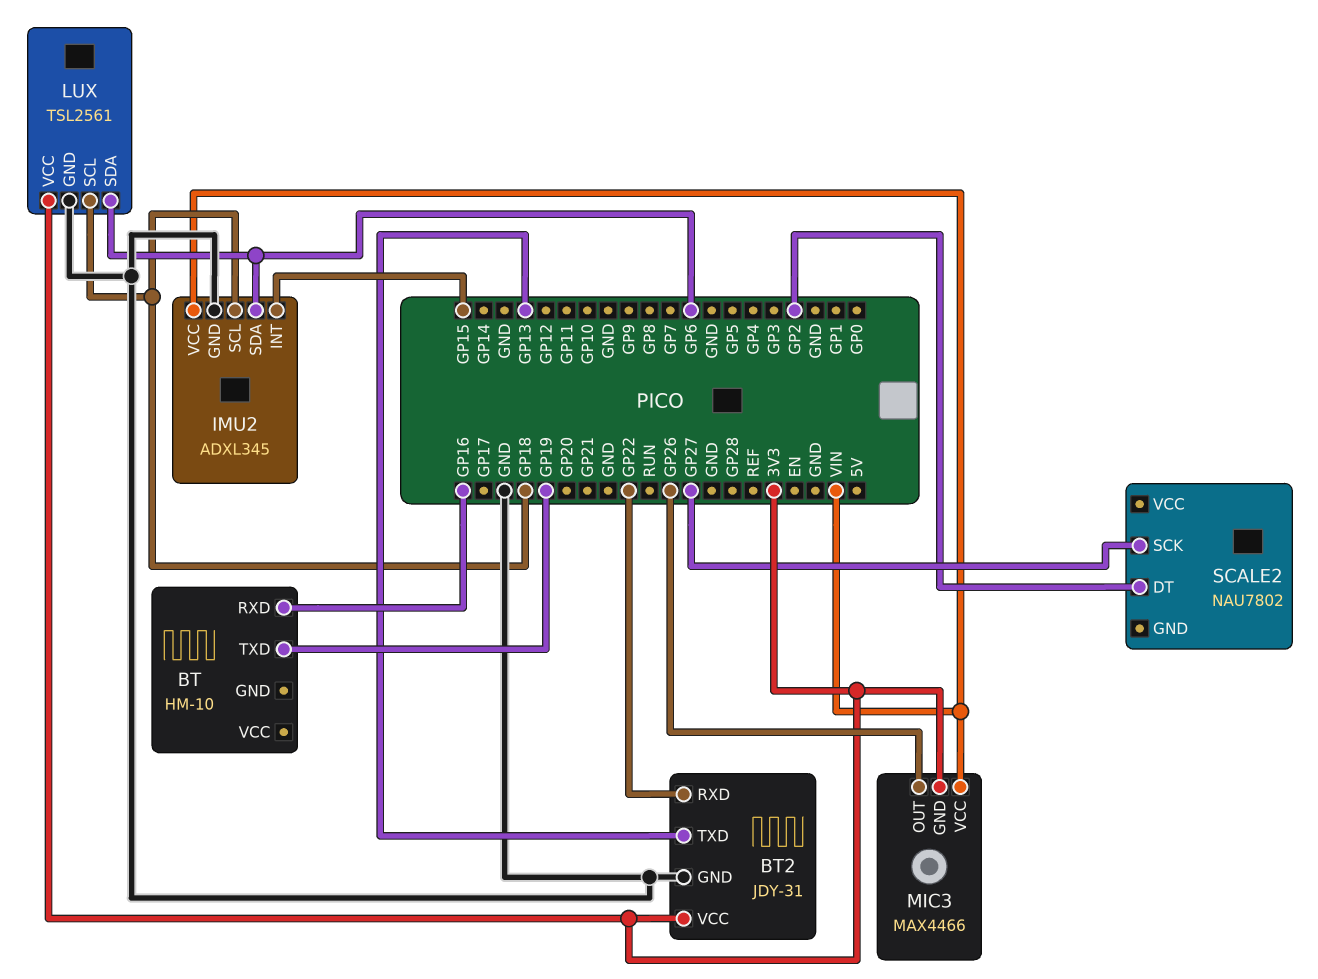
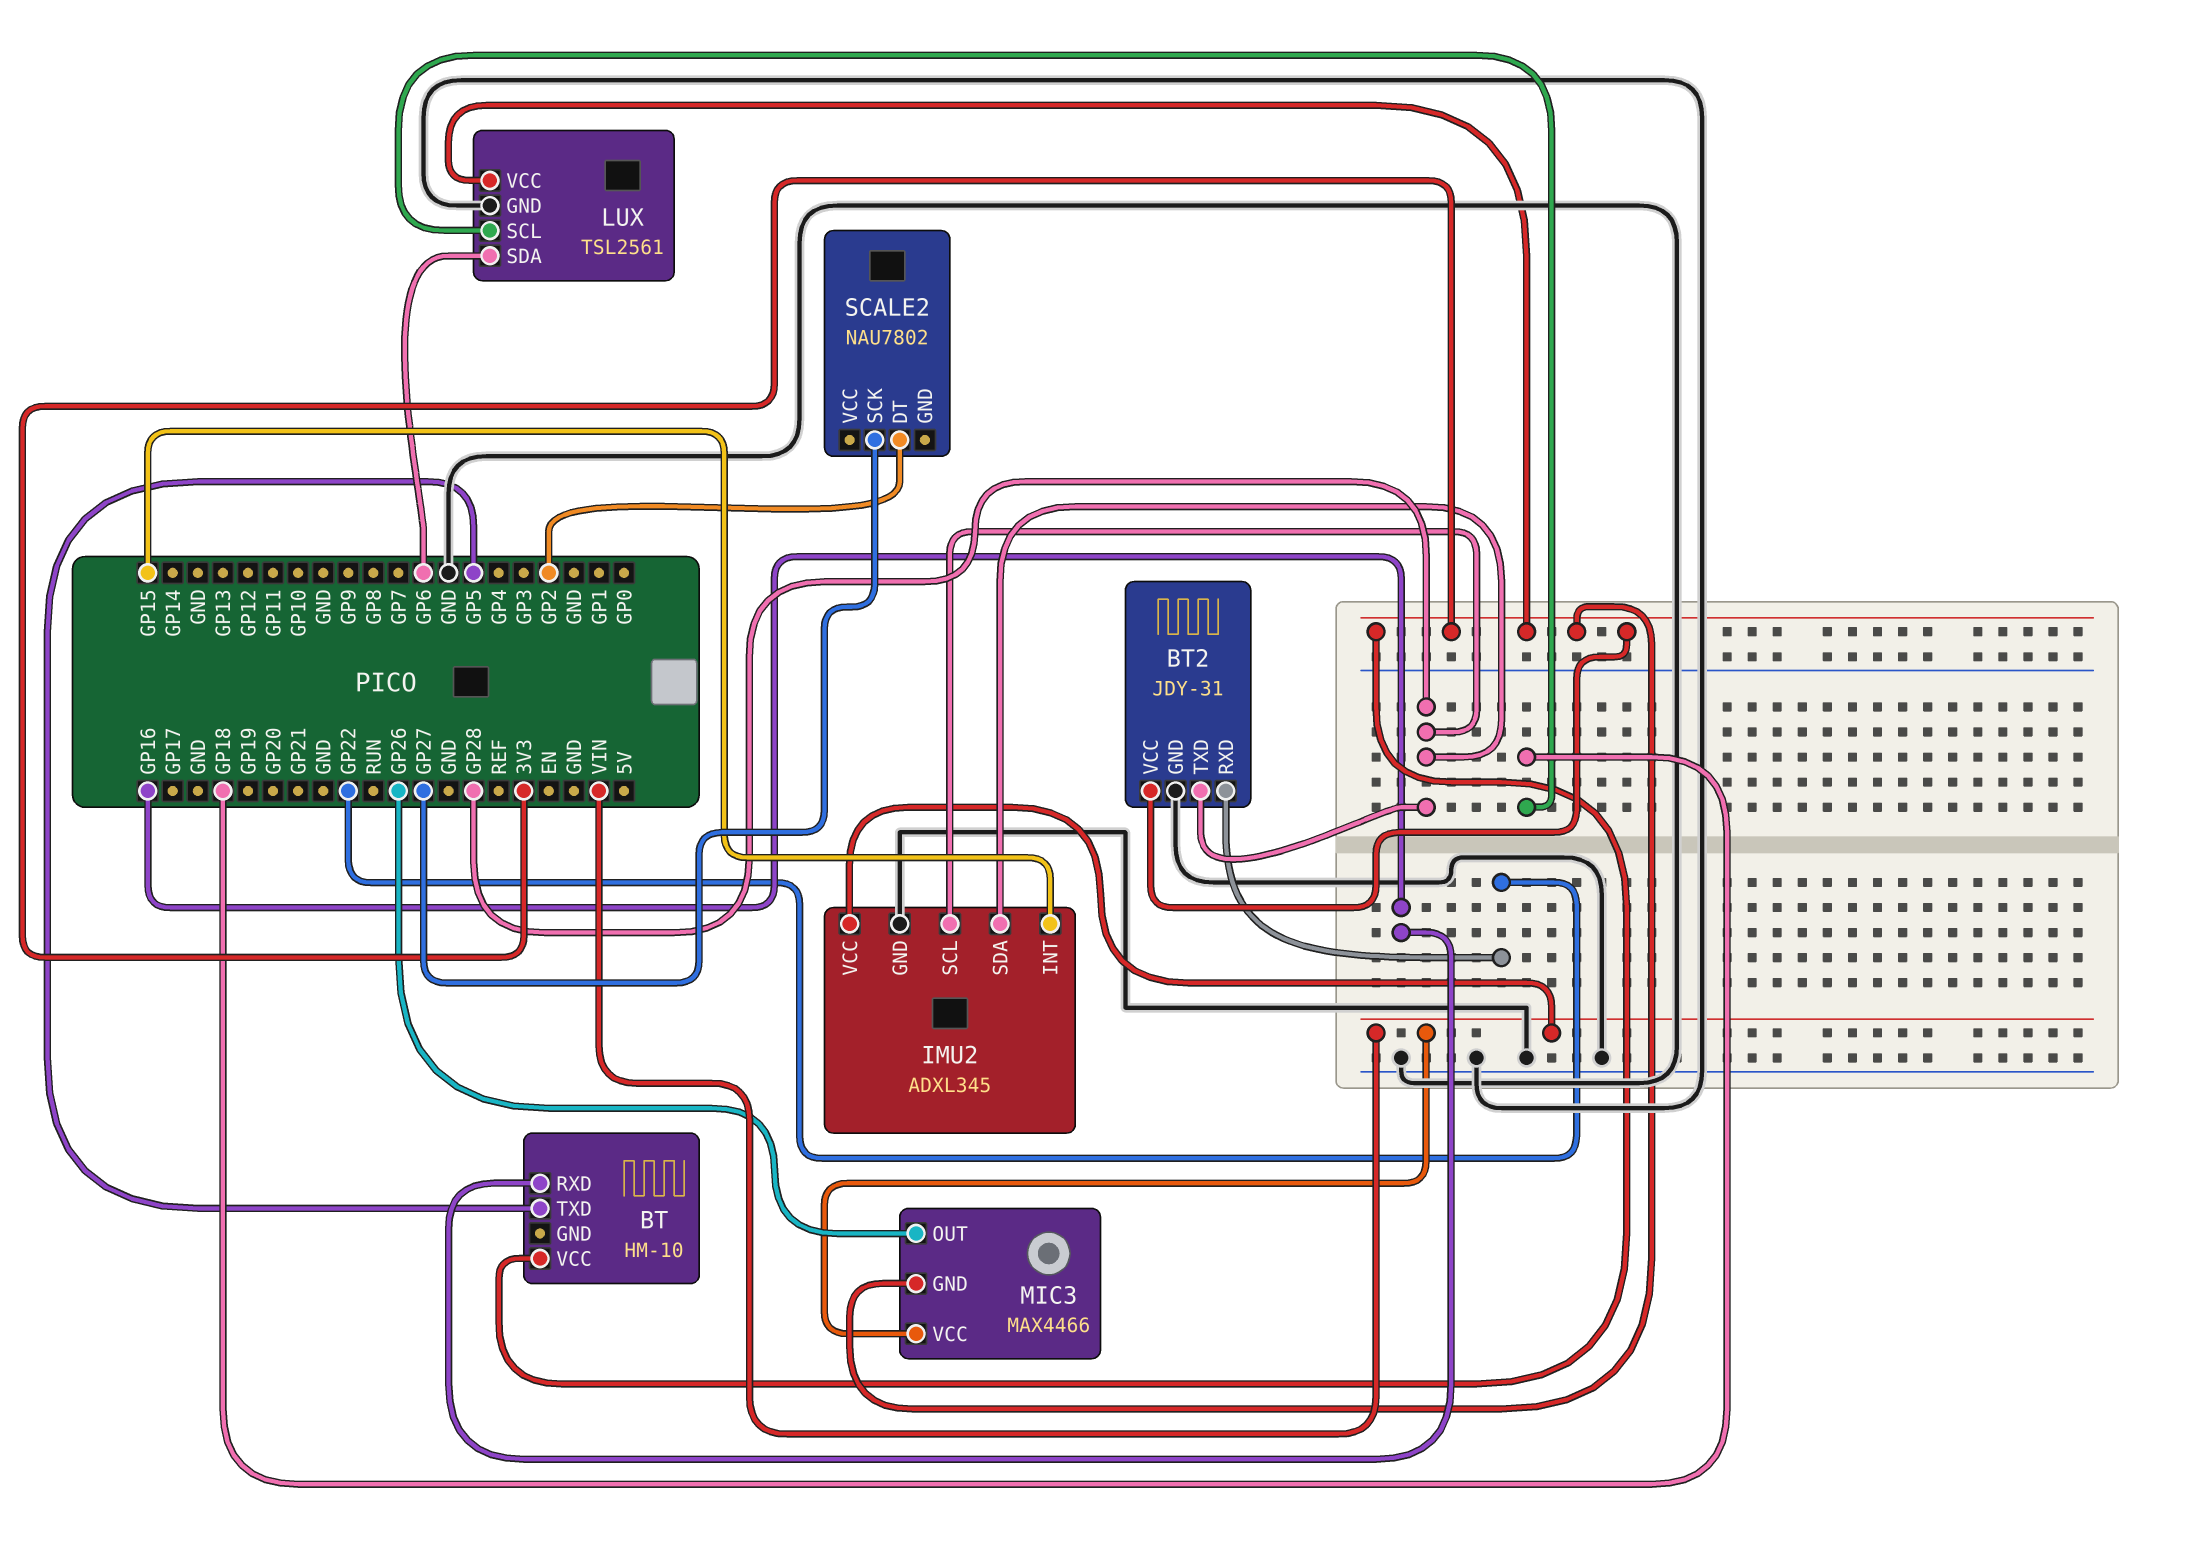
BT pin TXD: GP19 -> GP5
BT pin VCC: none -> 3V3
BT2 pin TXD: GP13 -> GP28
IMU2 pin SCL: GP18 -> GP28
IMU2 pin SDA: GP6 -> GP28

